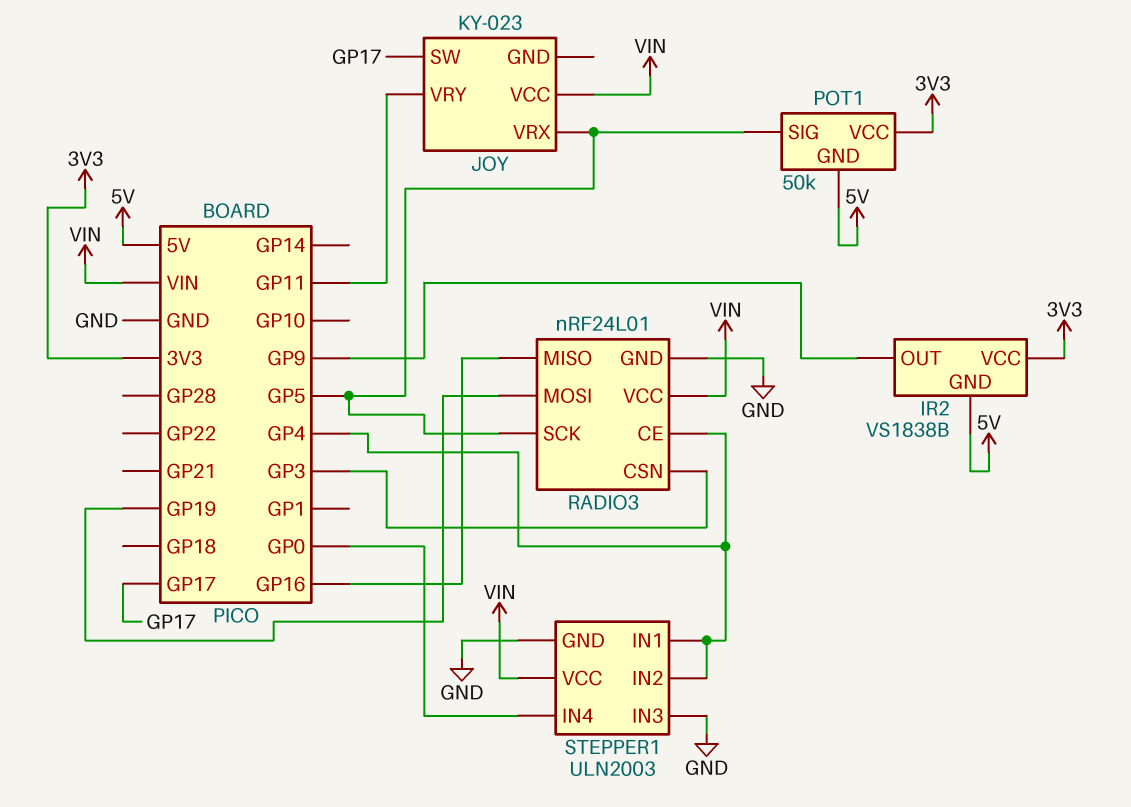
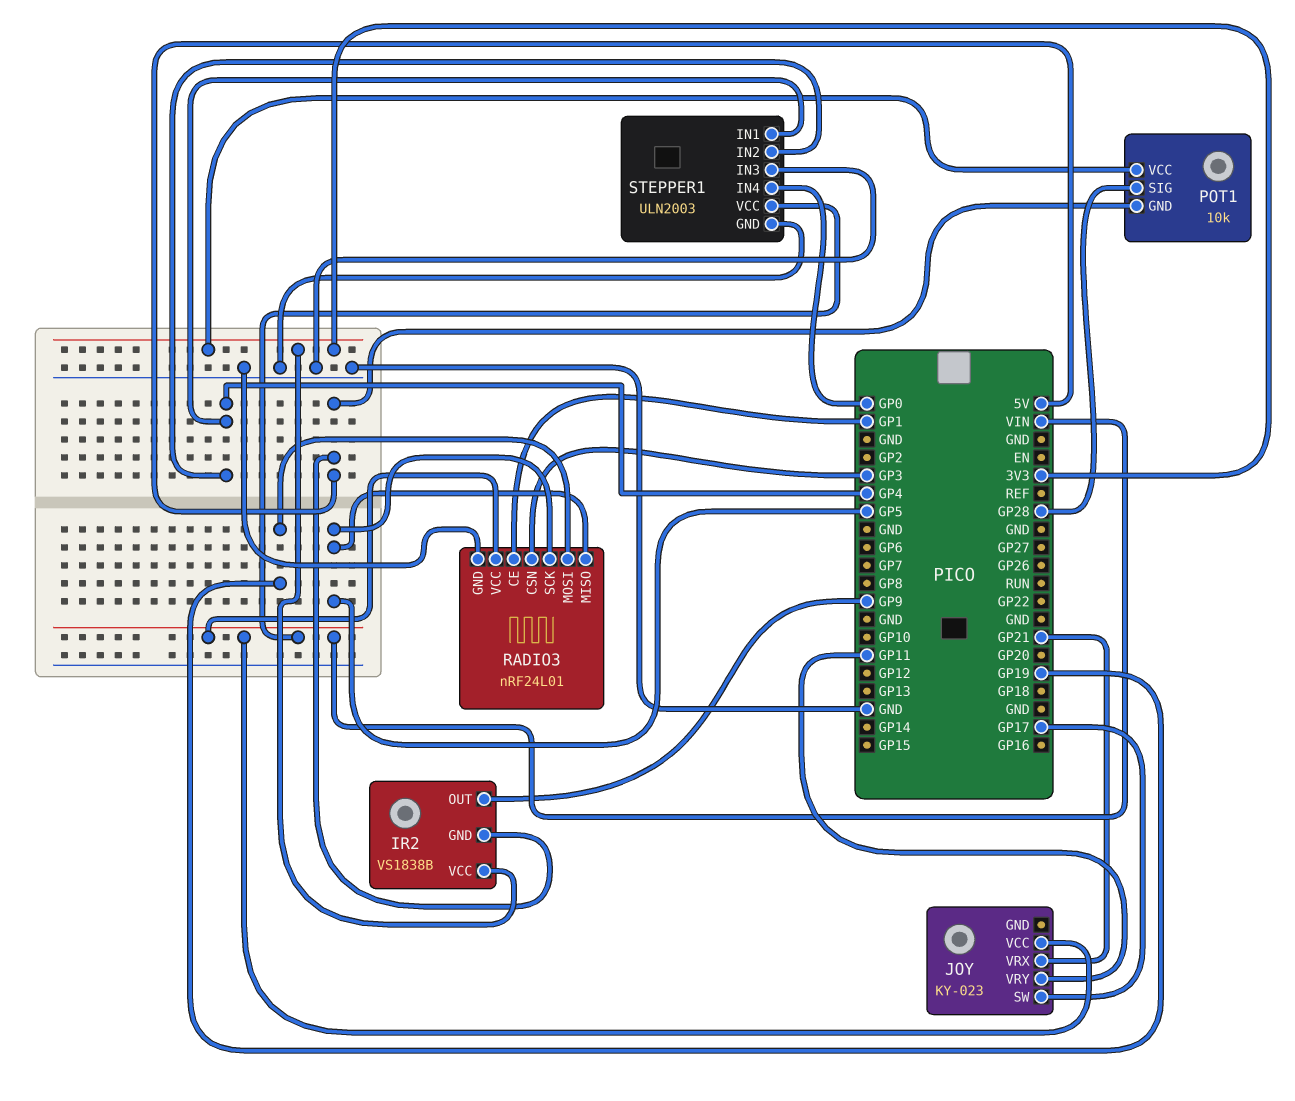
JOY pin VRX: GP5 -> GP21
POT1: 50k -> 10k
POT1 pin SIG: GP5 -> GP28
RADIO3 pin CE: GP4 -> GP1
RADIO3 pin MISO: GP16 -> GP5

